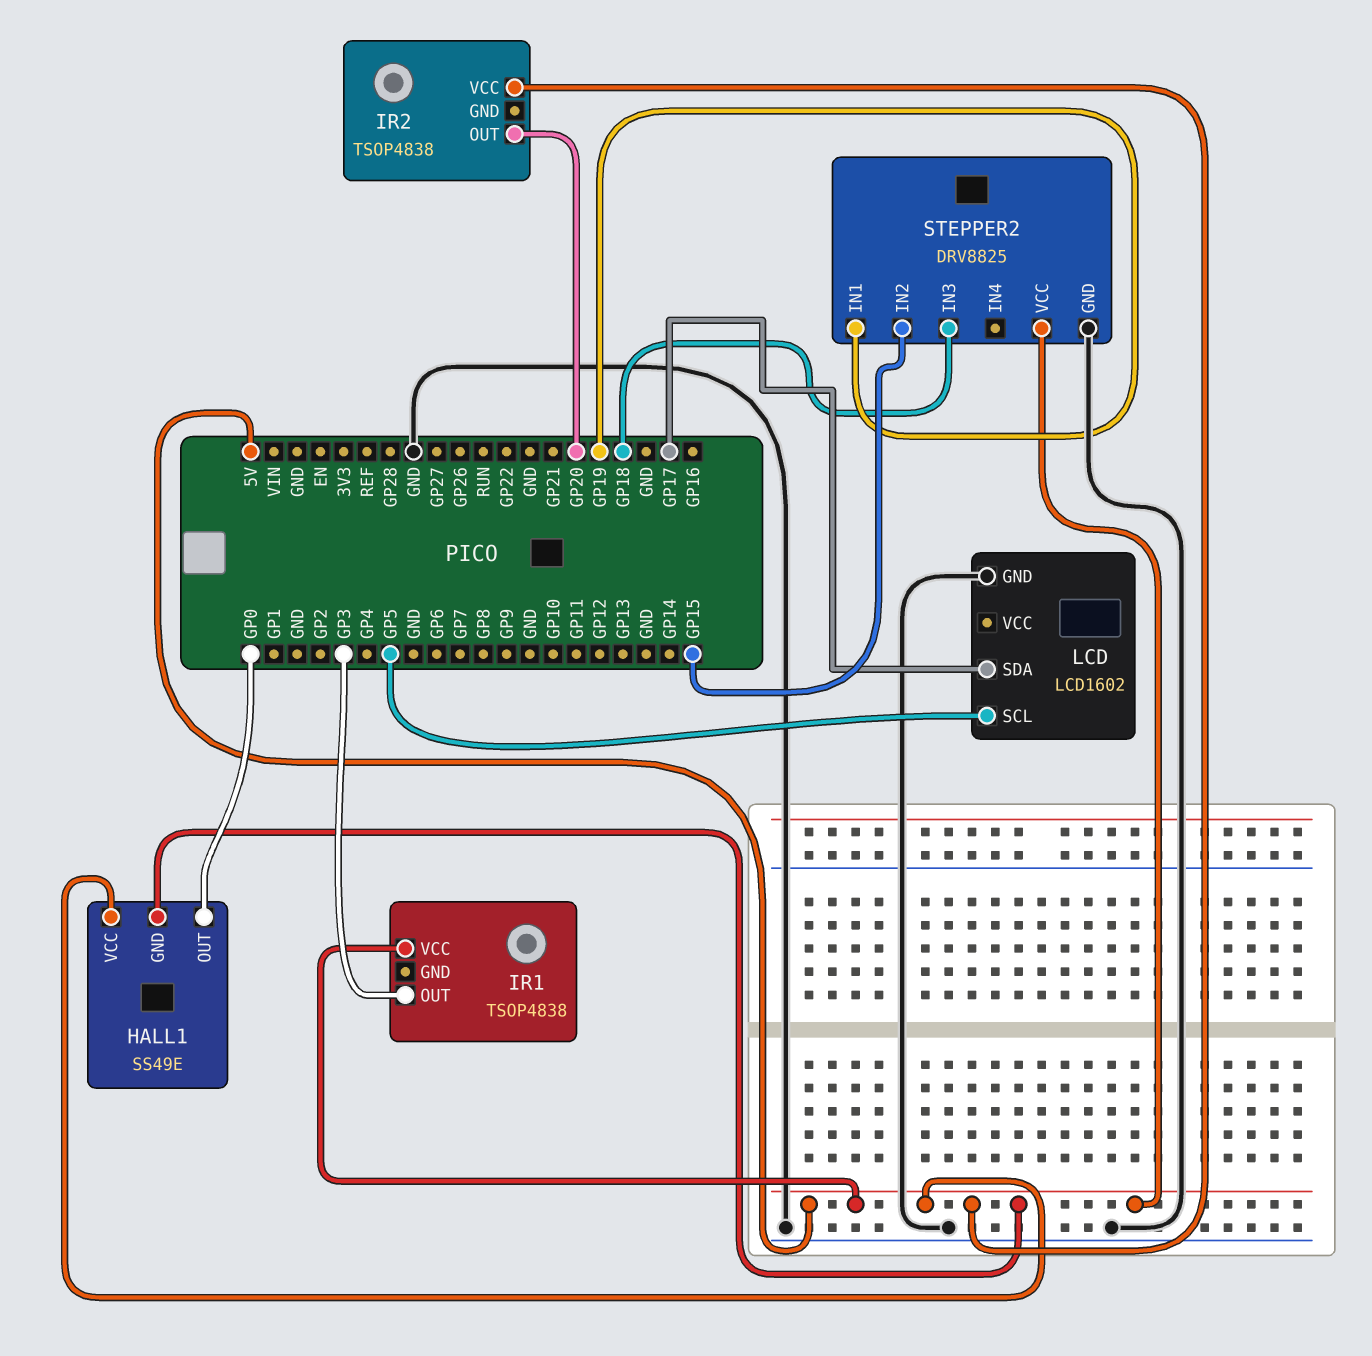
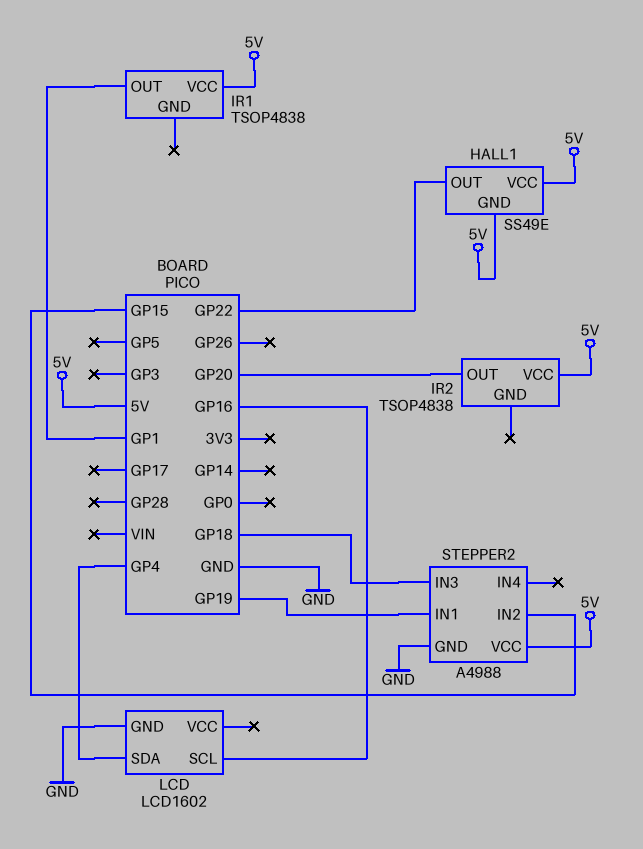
HALL1 pin OUT: GP0 -> GP22
IR1 pin OUT: GP3 -> GP1
LCD pin SCL: GP5 -> GP16
LCD pin SDA: GP17 -> GP4
STEPPER2: DRV8825 -> A4988

